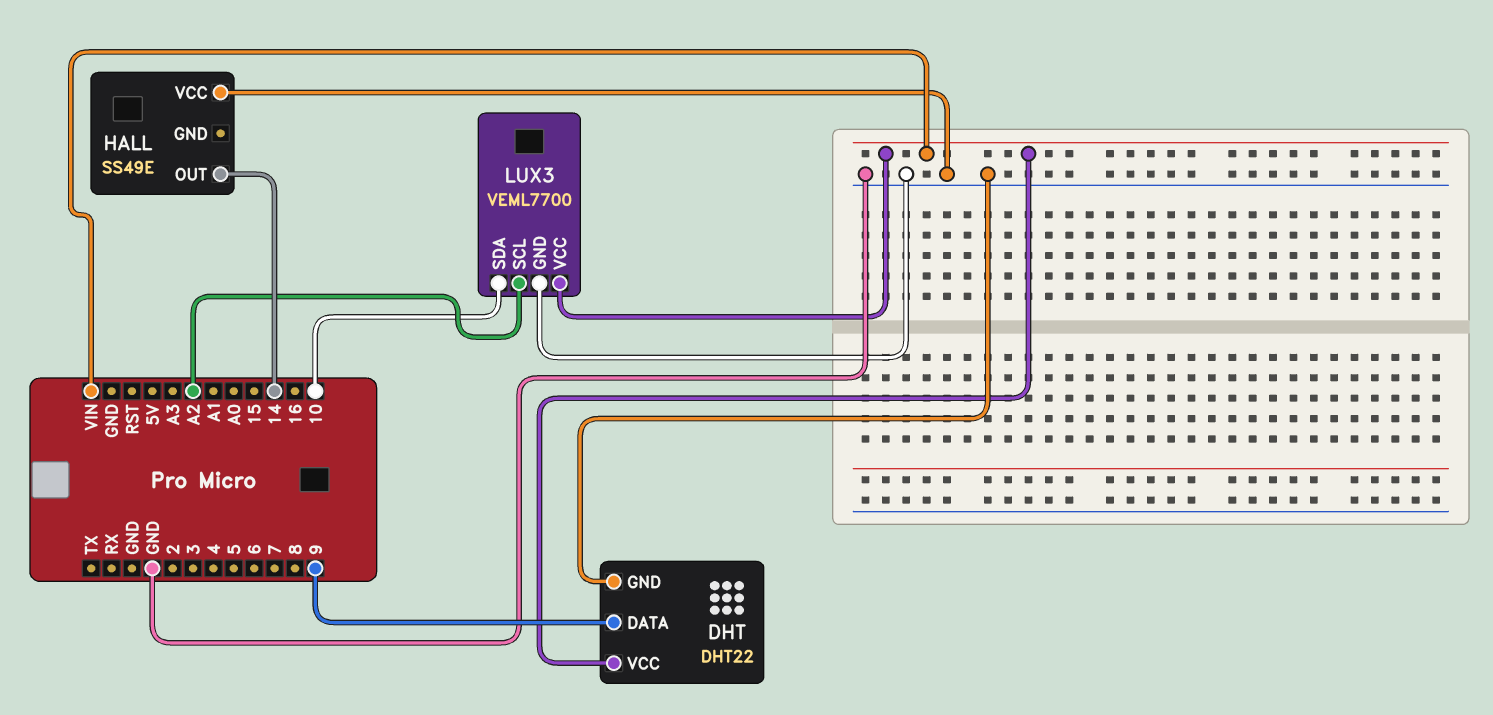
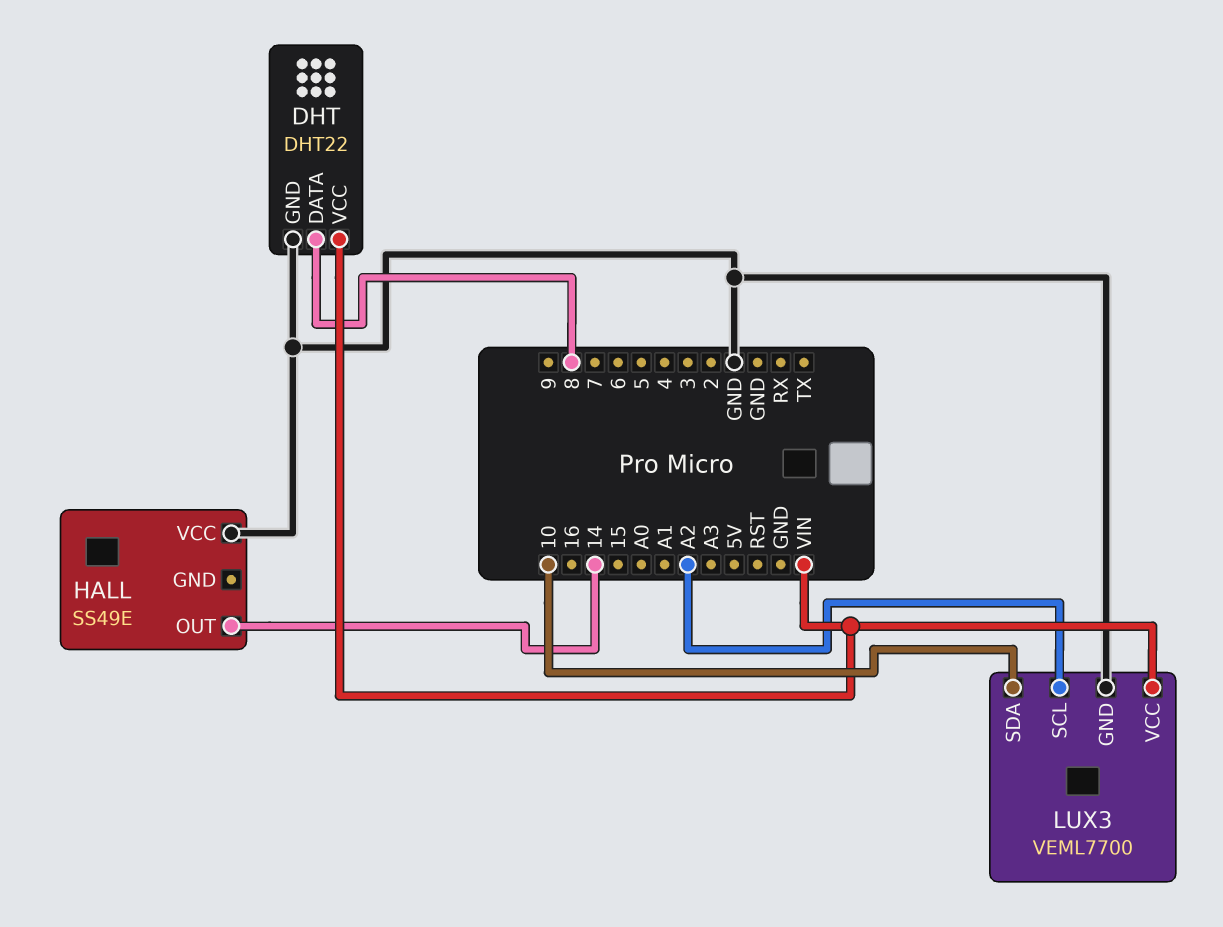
DHT pin DATA: 9 -> 8

